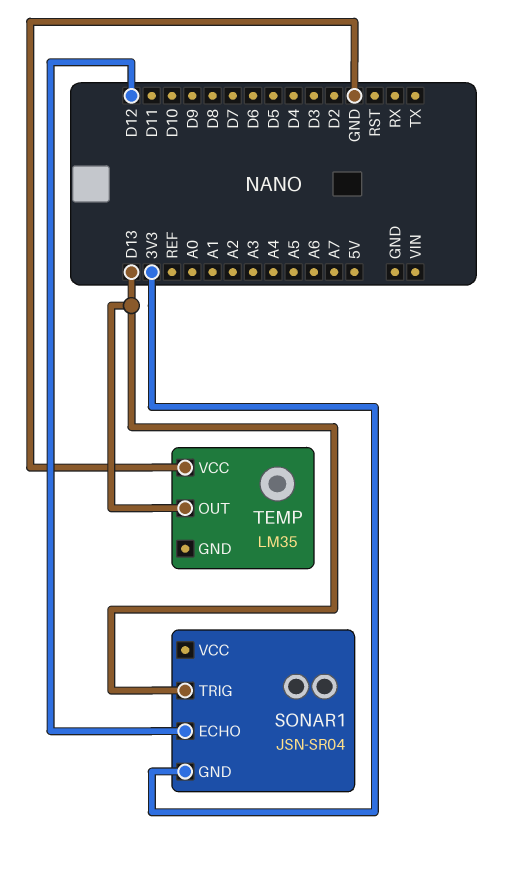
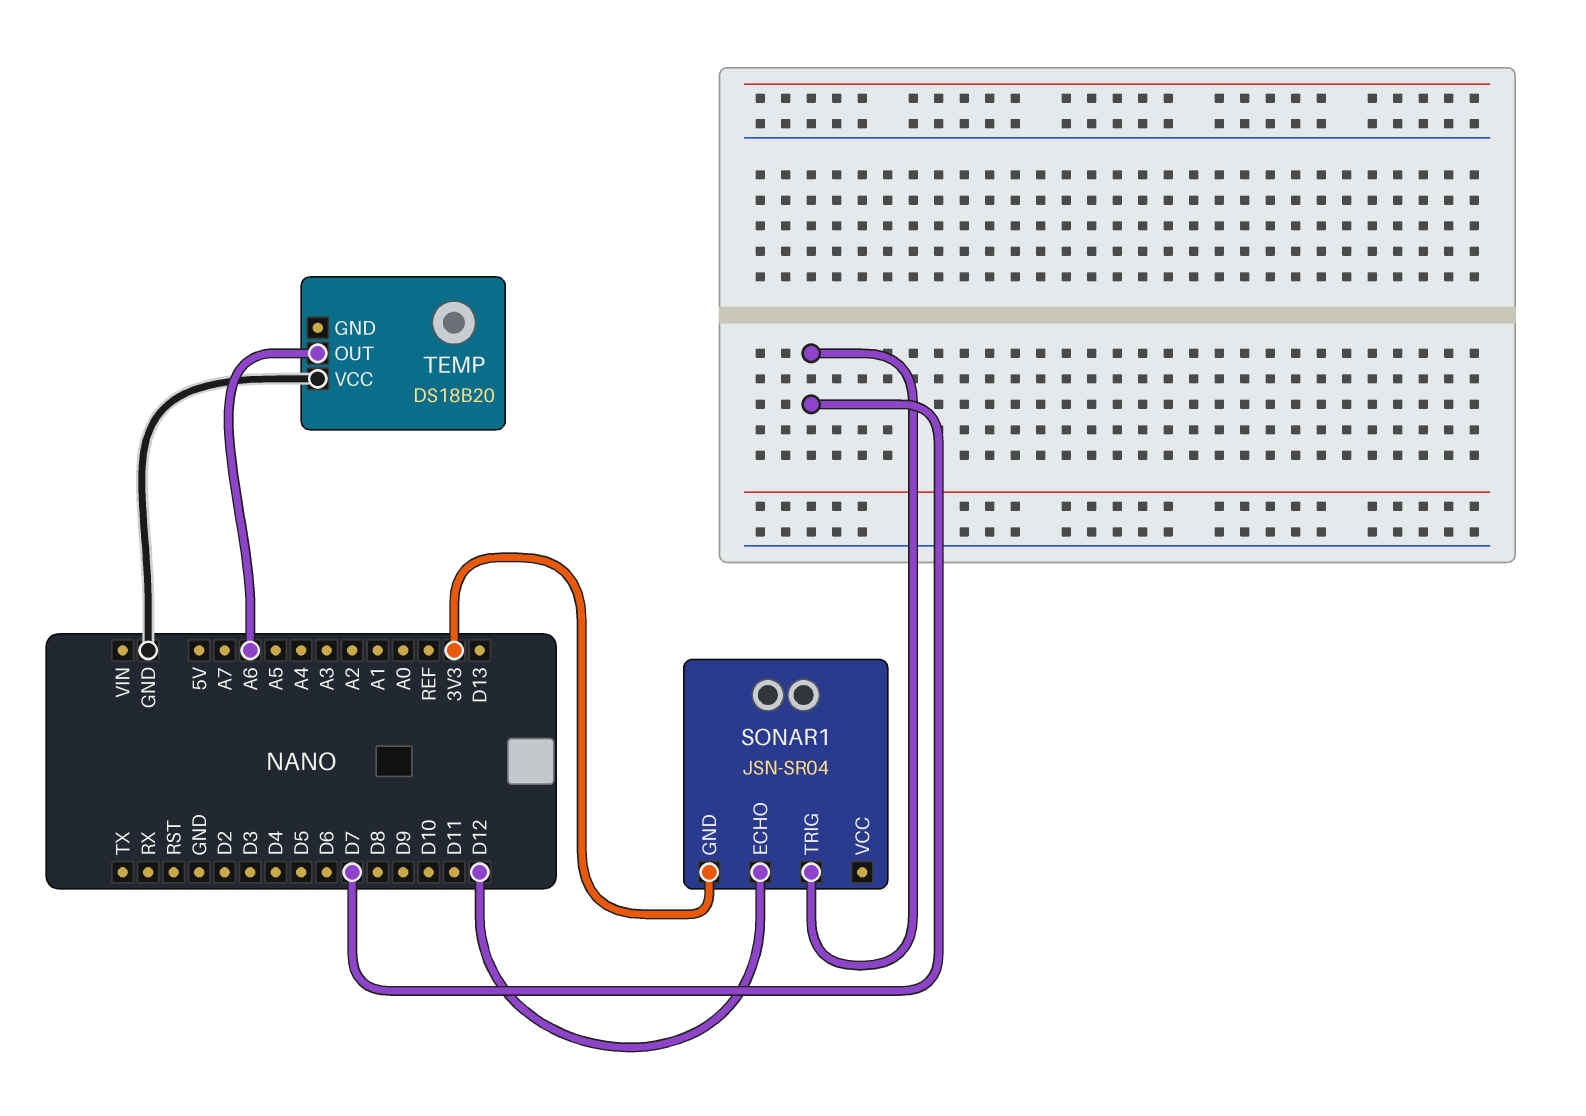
SONAR1 pin TRIG: D13 -> D7
TEMP: LM35 -> DS18B20
TEMP pin OUT: D13 -> A6

